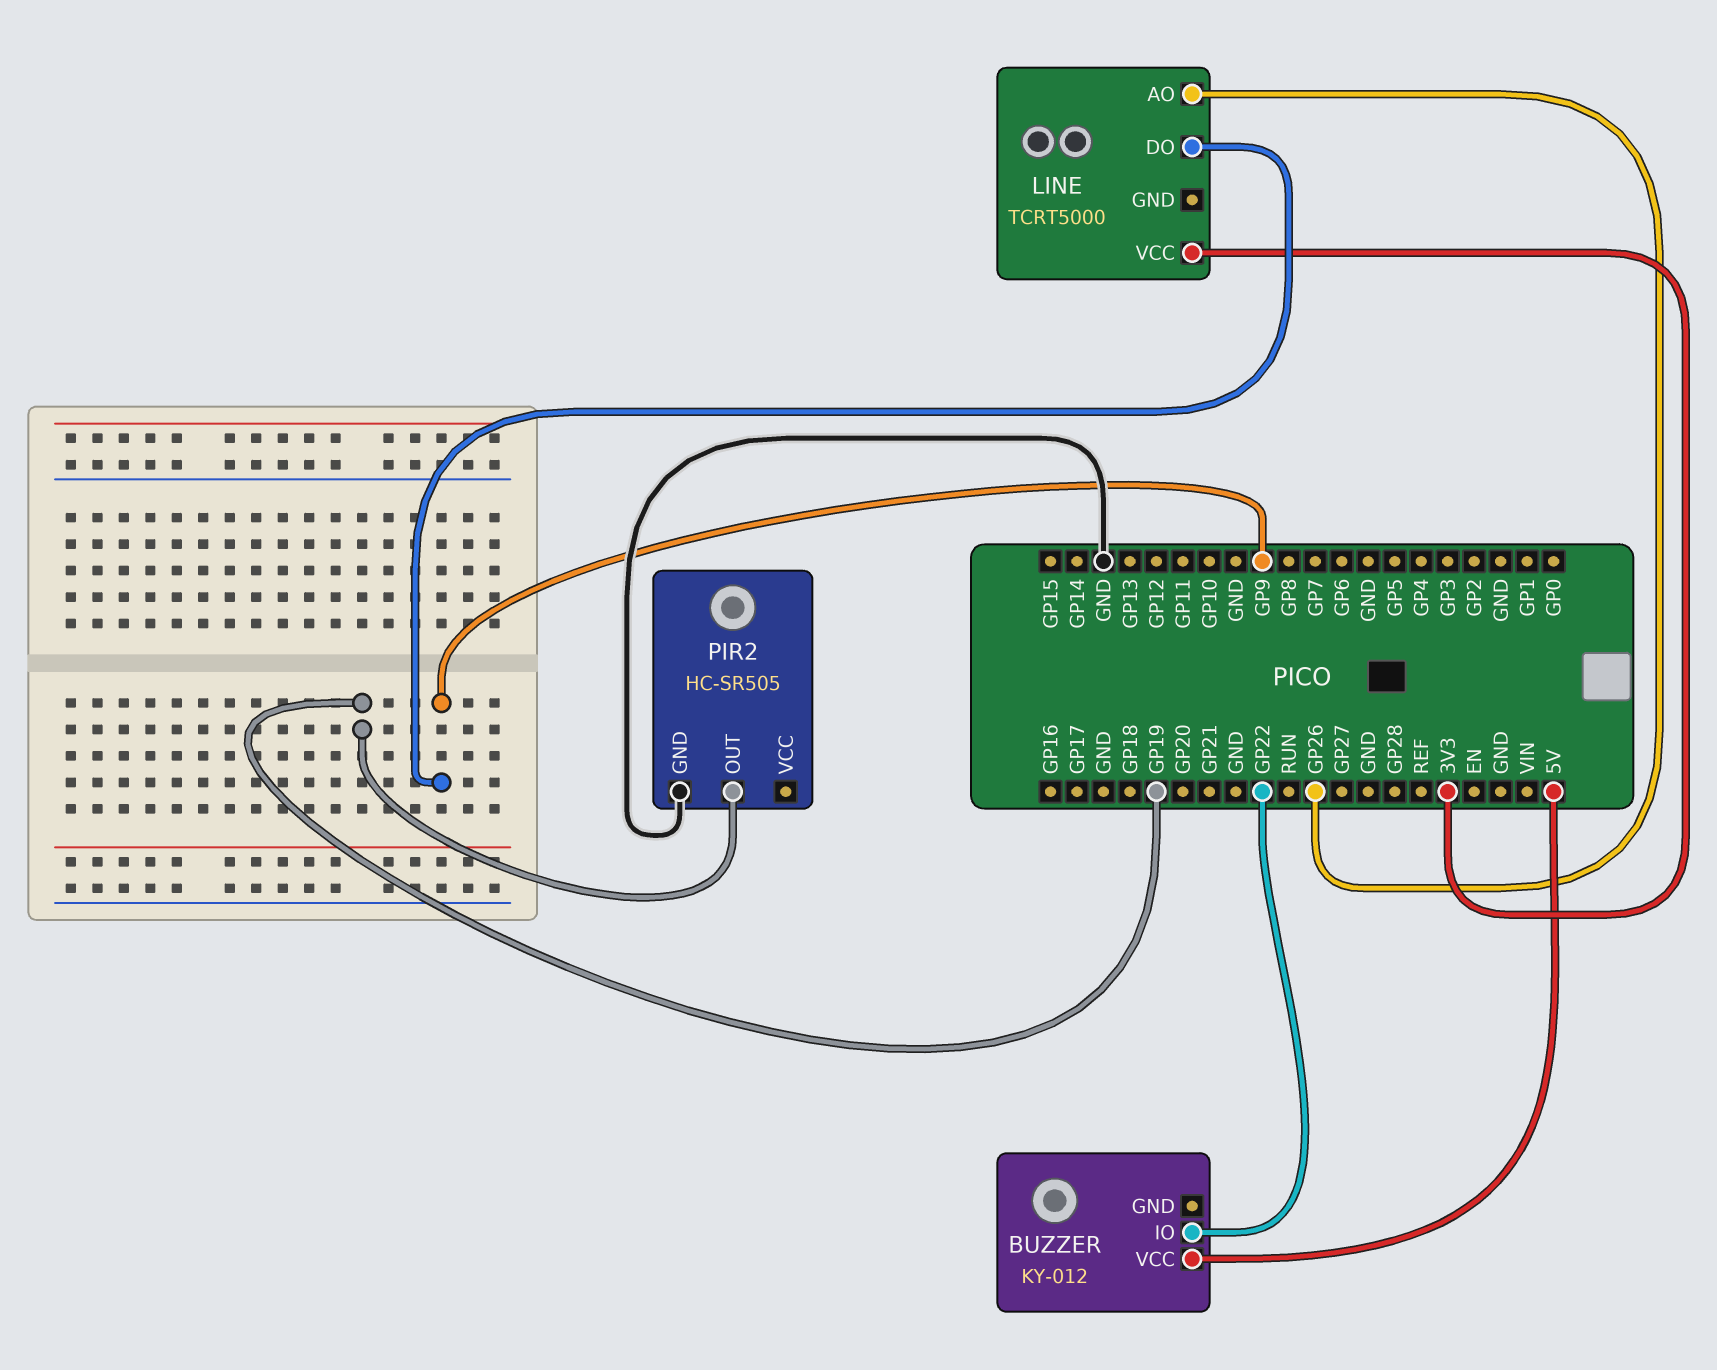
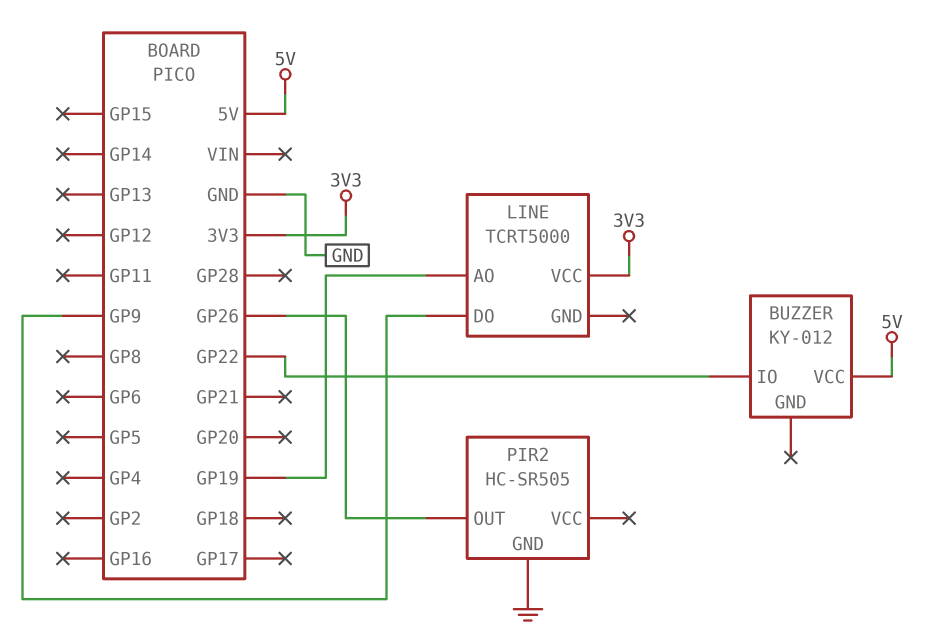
LINE pin AO: GP26 -> GP19
PIR2 pin OUT: GP19 -> GP26

